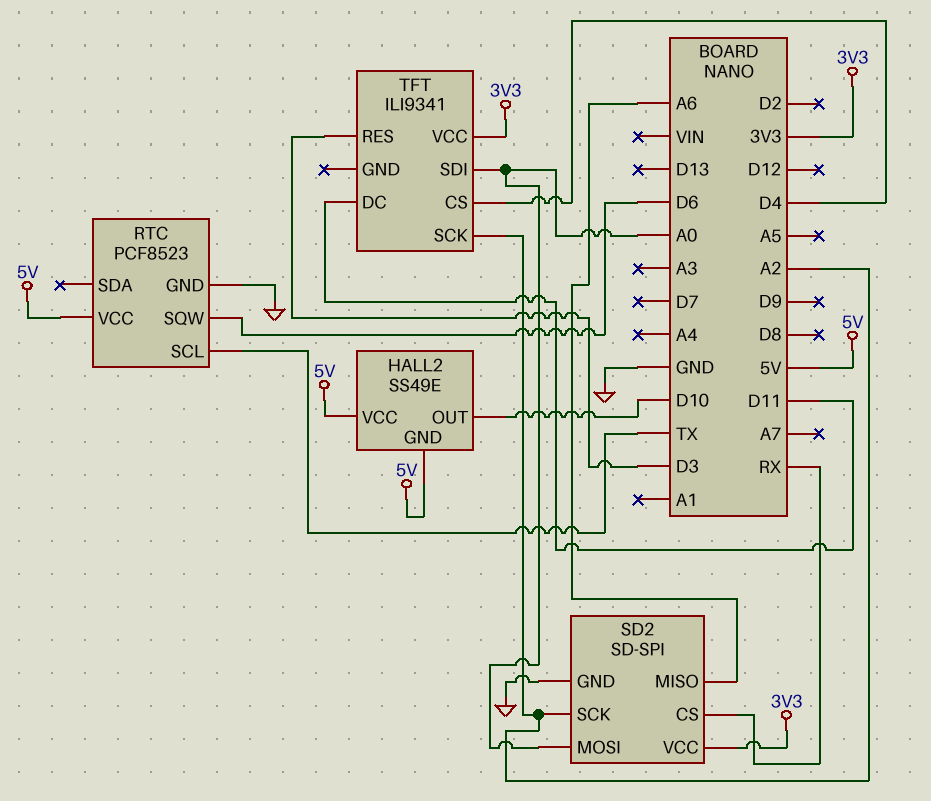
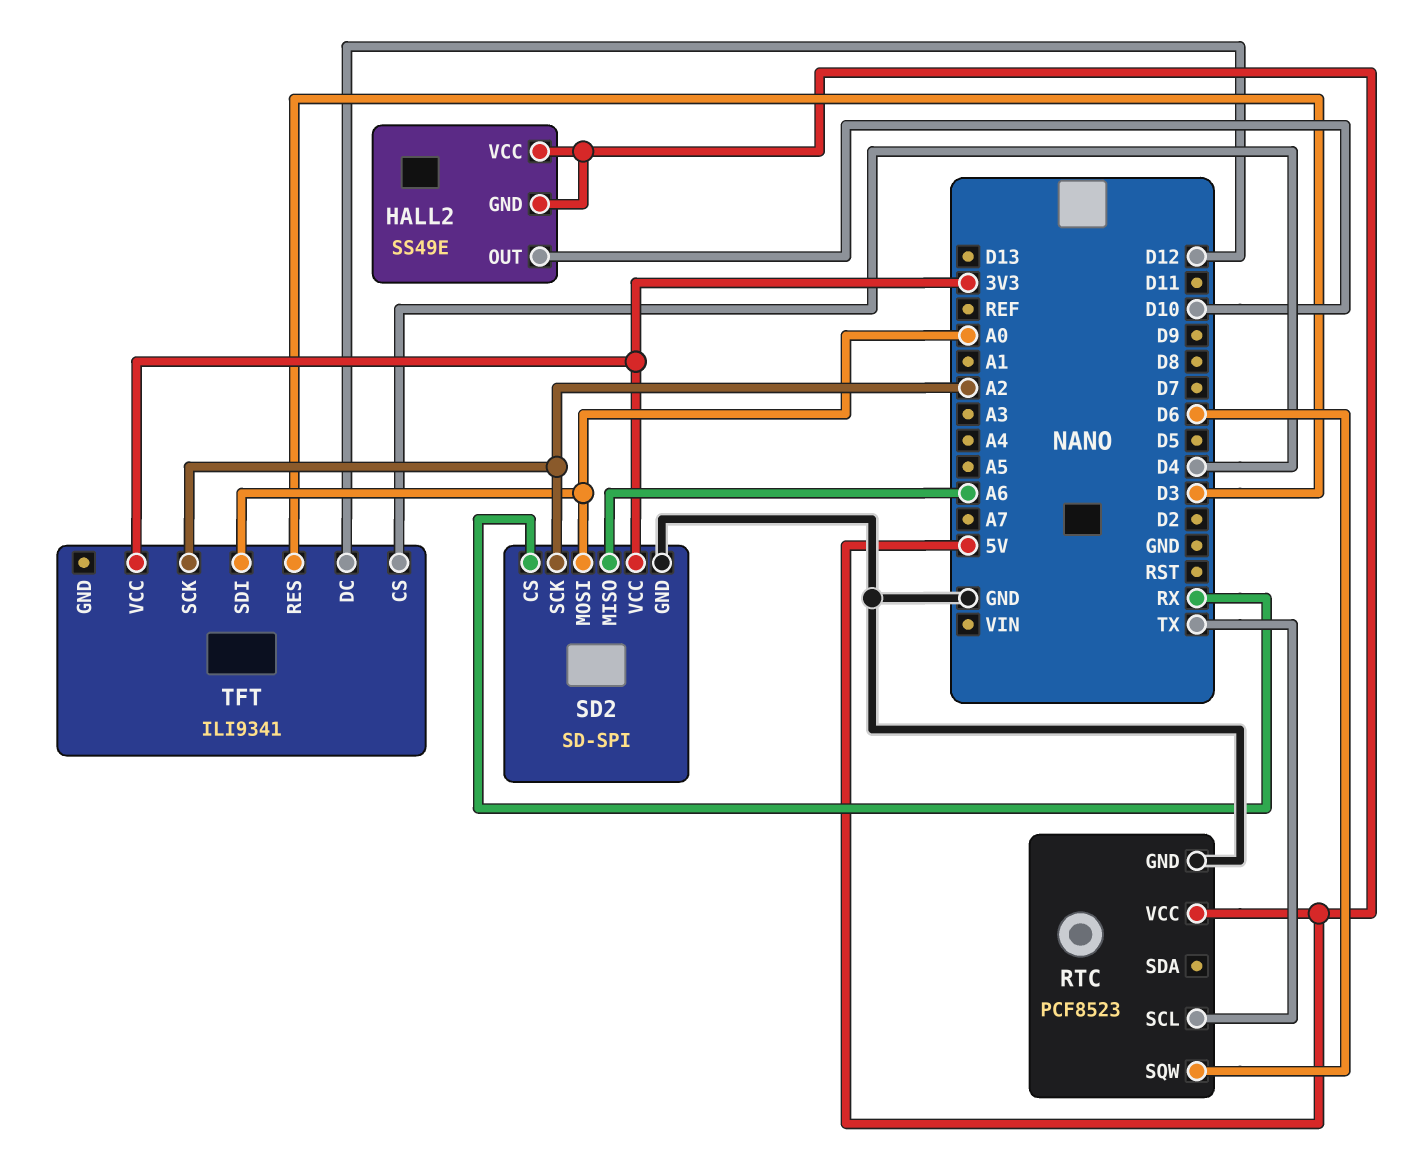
TFT pin DC: D11 -> D12

